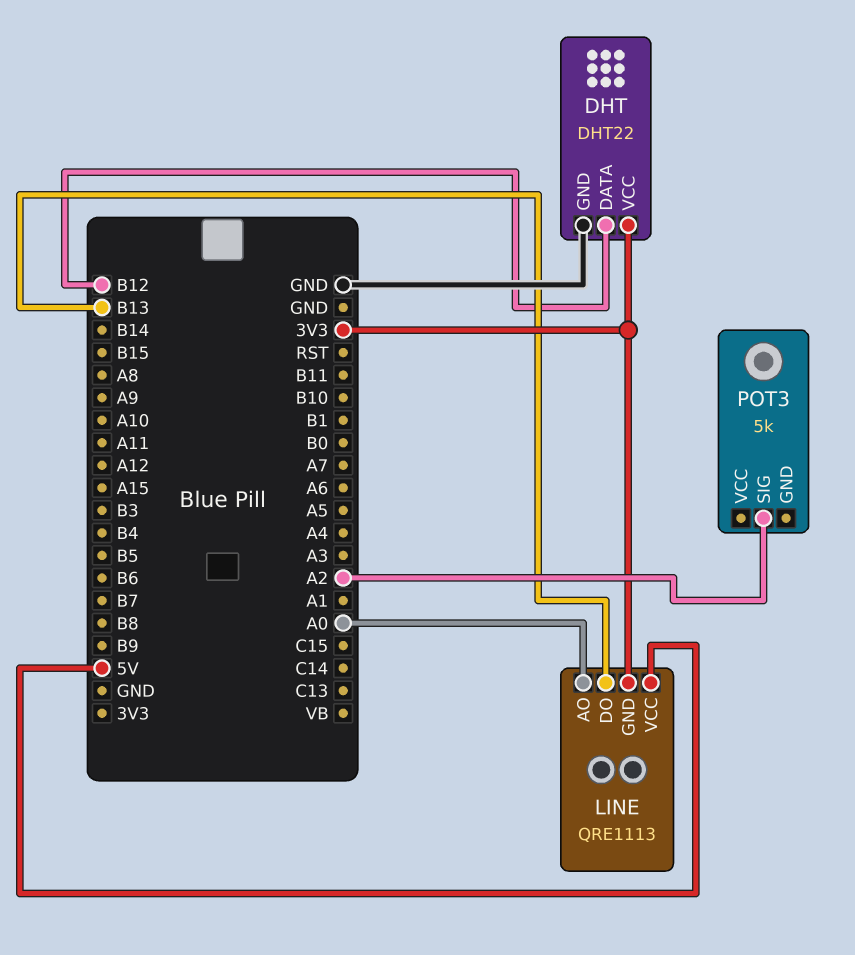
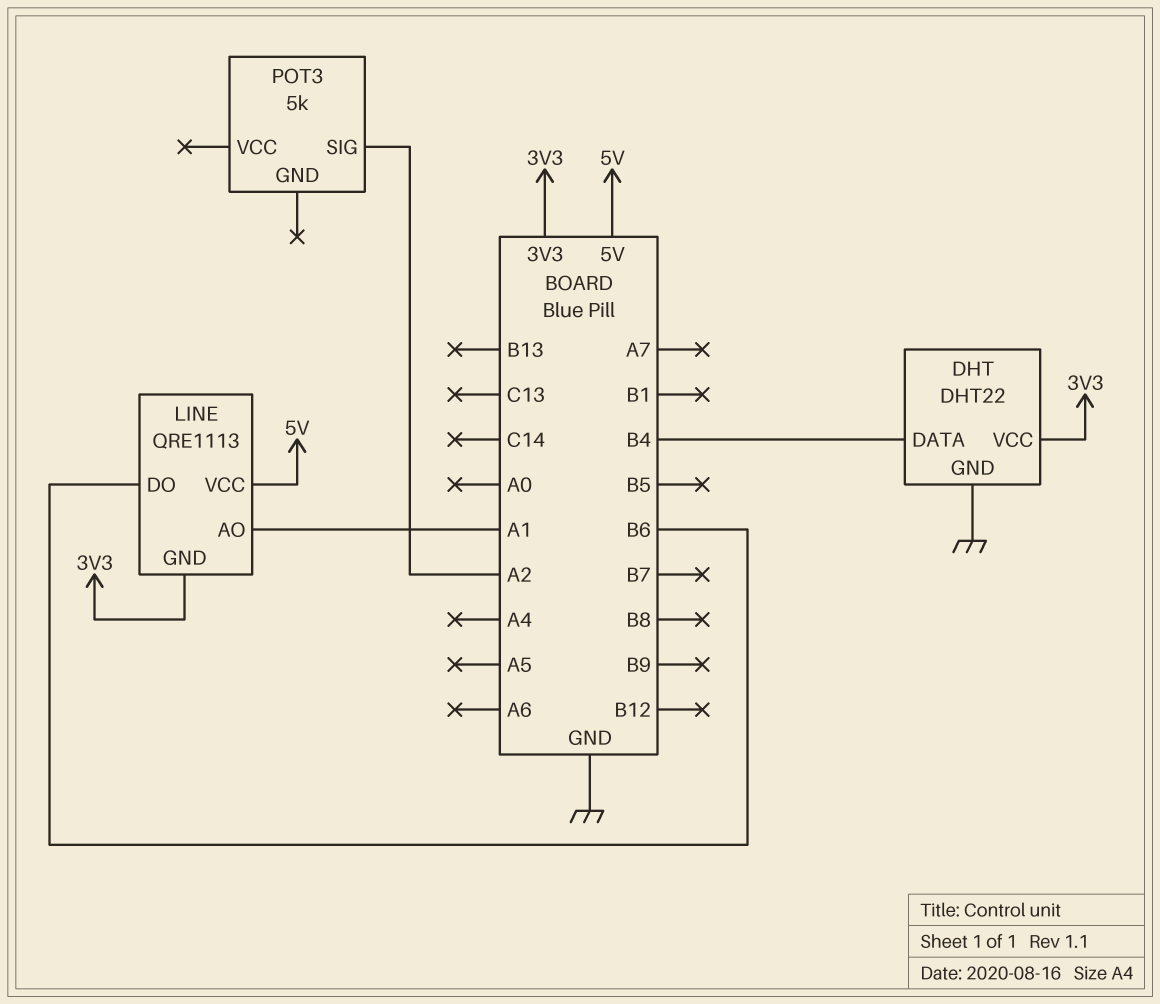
DHT pin DATA: B12 -> B4
LINE pin AO: A0 -> A1
LINE pin DO: B13 -> B6

